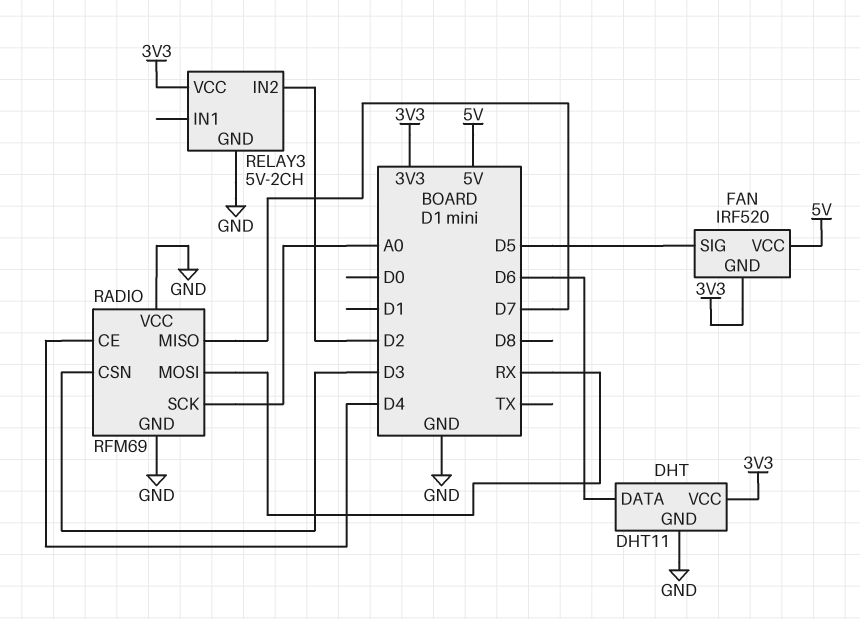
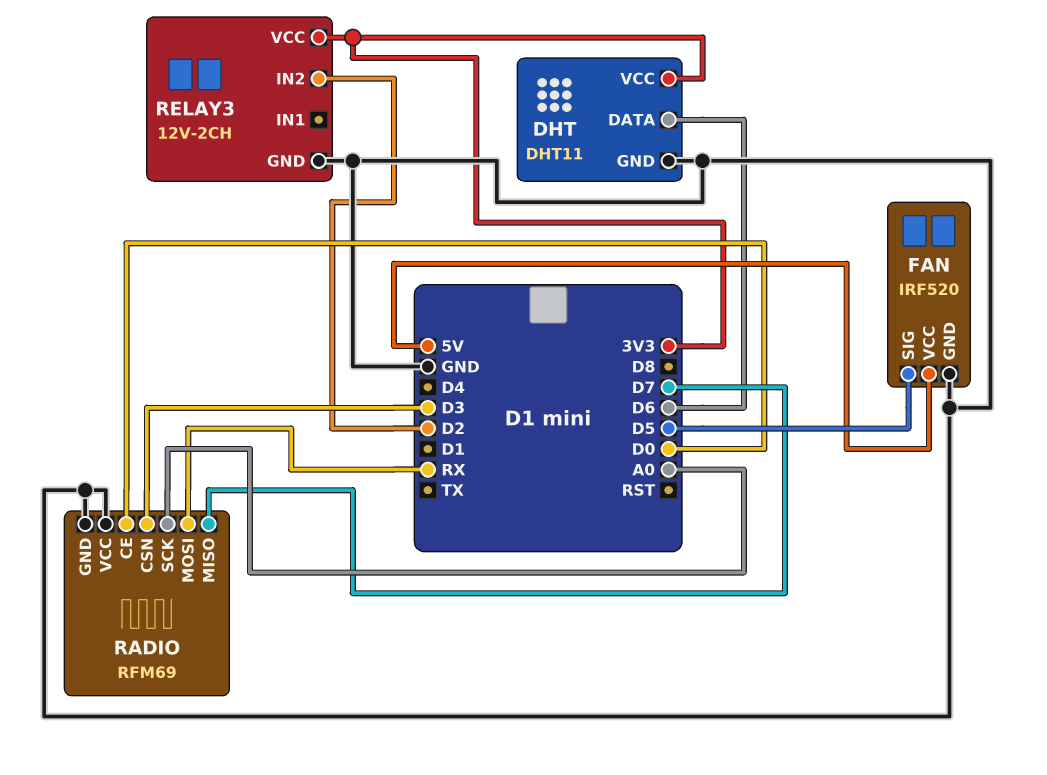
FAN pin GND: 3V3 -> GND
RADIO pin CE: D4 -> D0
RELAY3: 5V-2CH -> 12V-2CH

